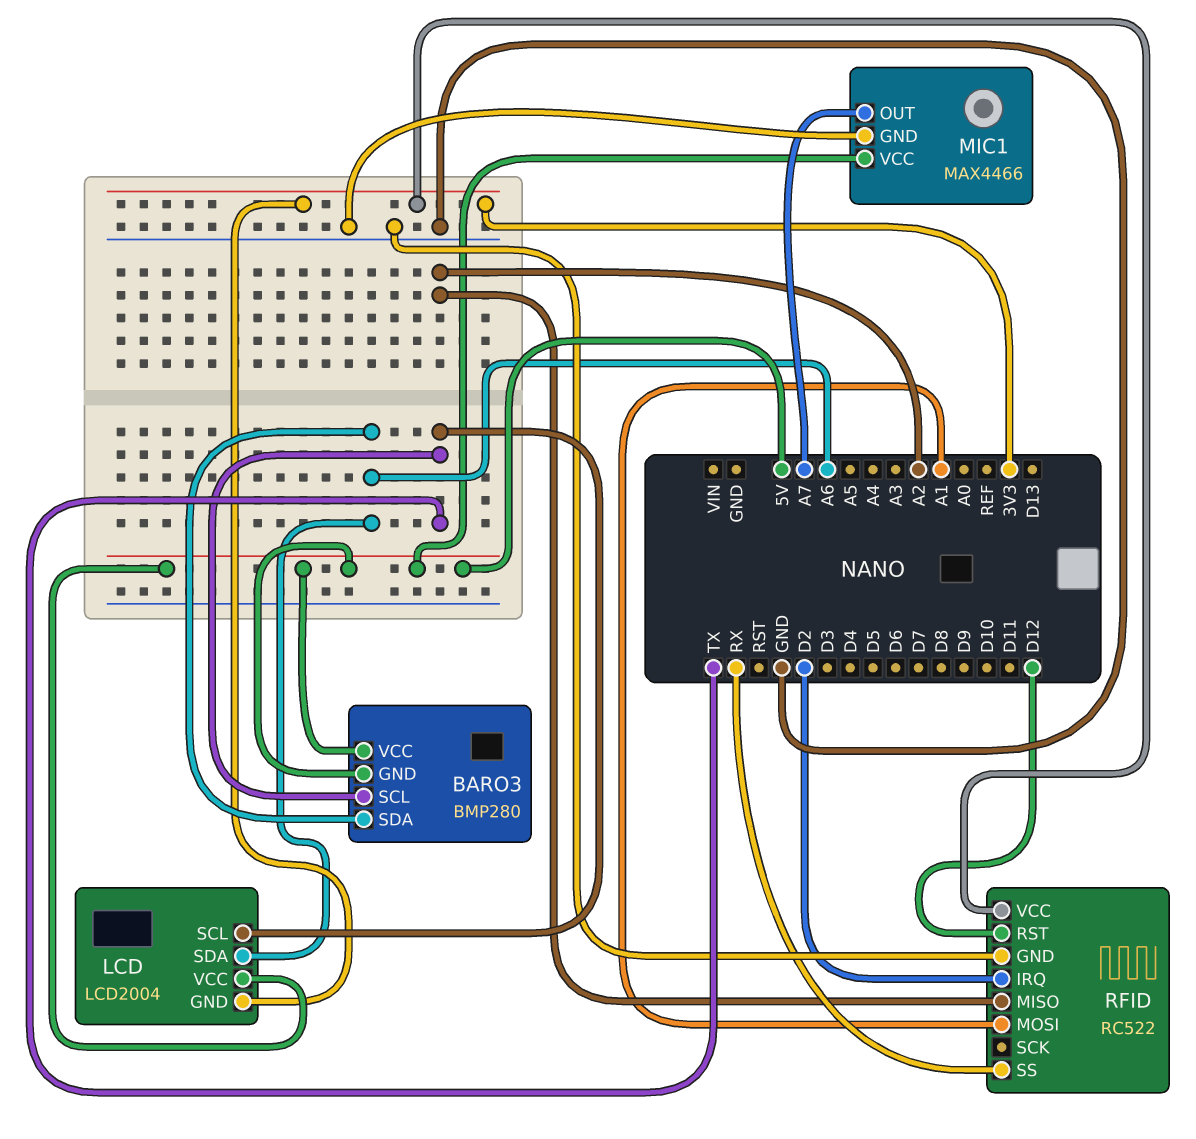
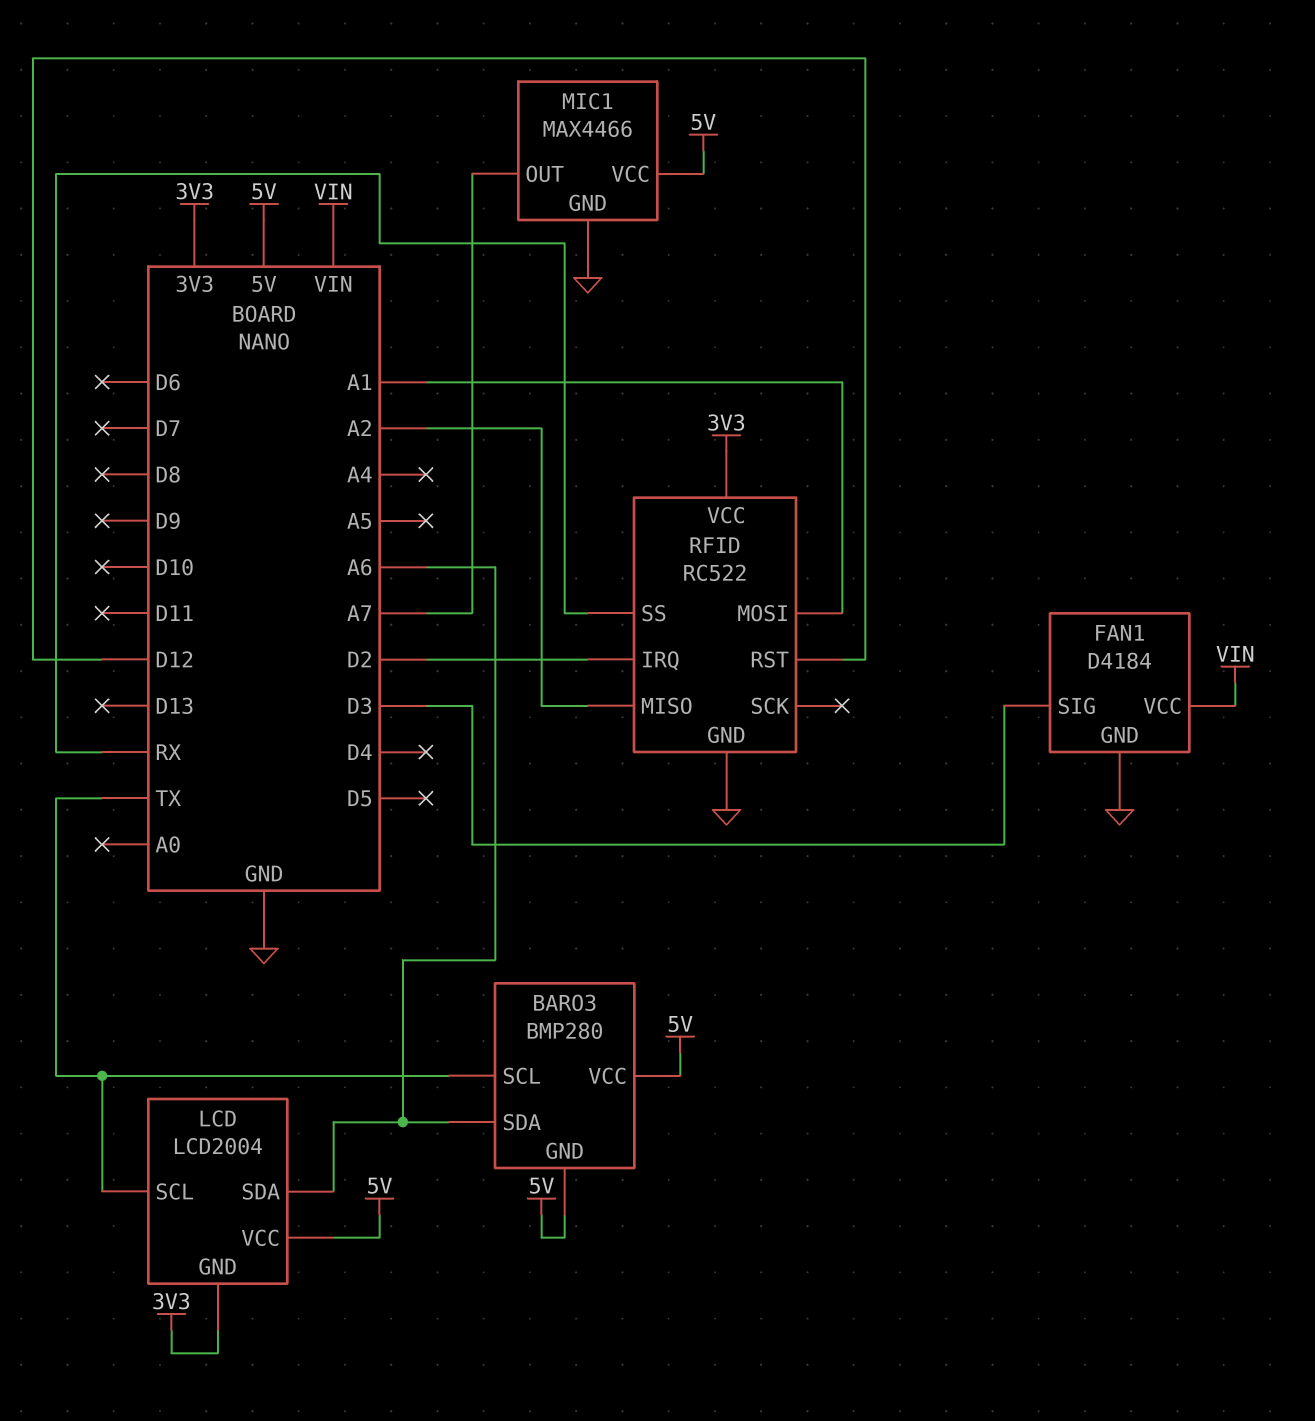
FAN1: none -> D4184
FAN1 pin GND: none -> GND
FAN1 pin SIG: none -> D3
FAN1 pin VCC: none -> VIN

